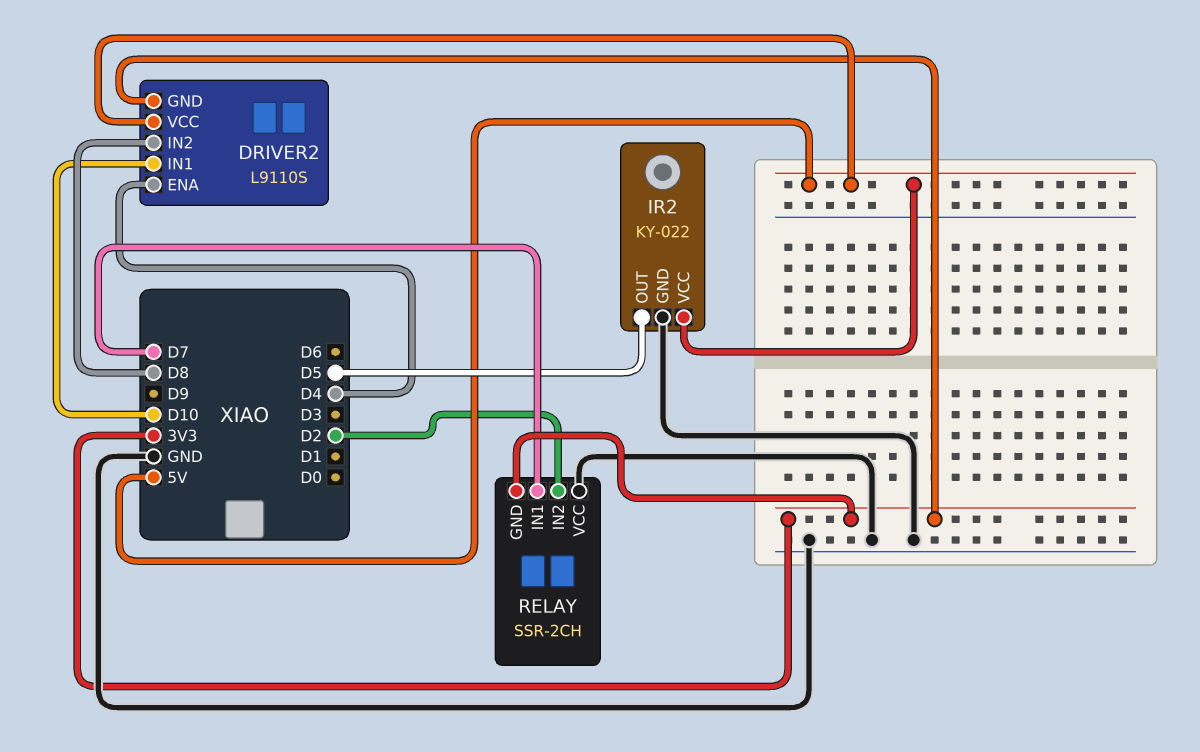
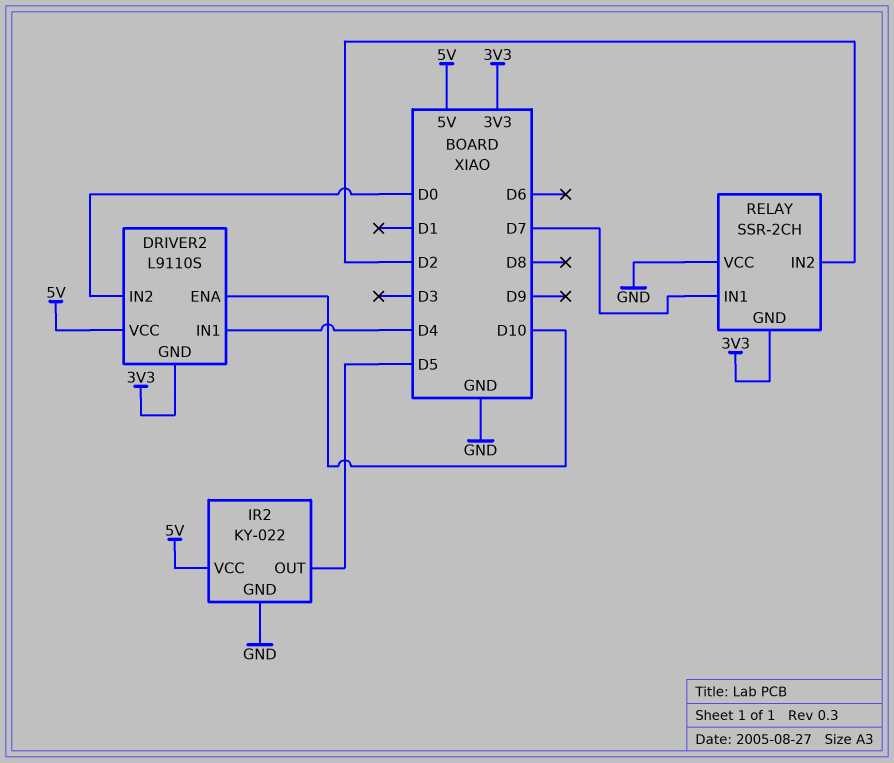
DRIVER2 pin ENA: D4 -> D10
DRIVER2 pin IN1: D10 -> D4
DRIVER2 pin IN2: D8 -> D0

